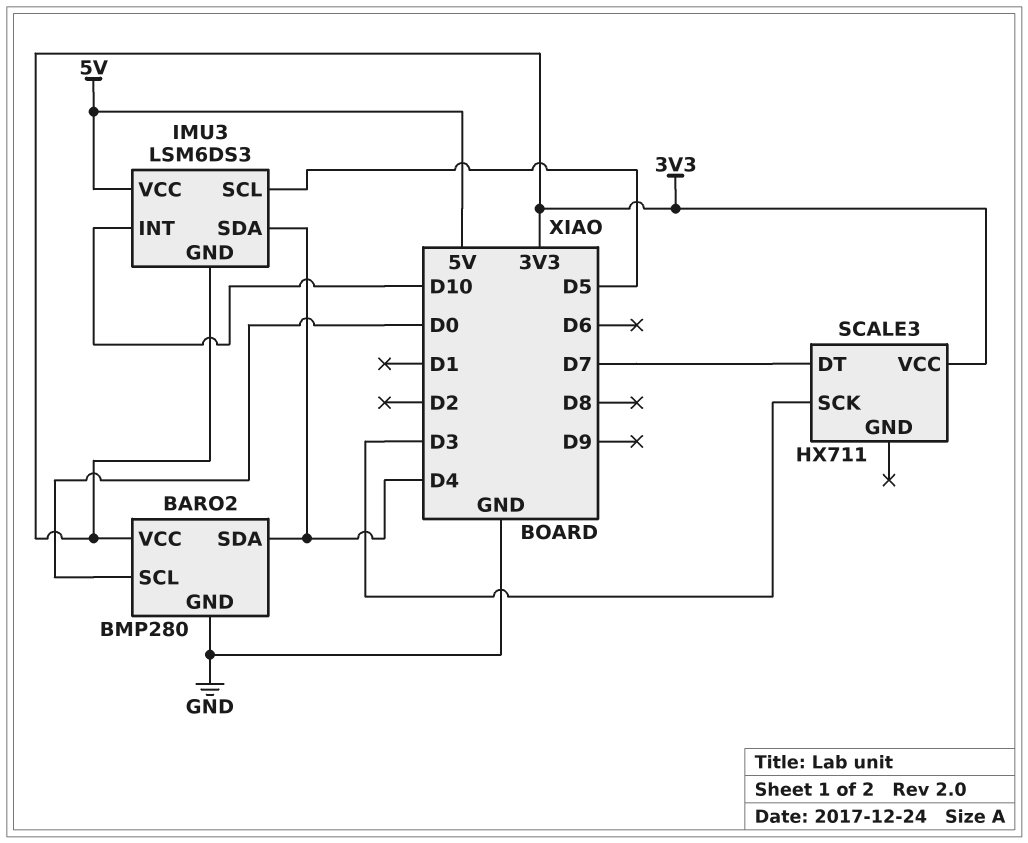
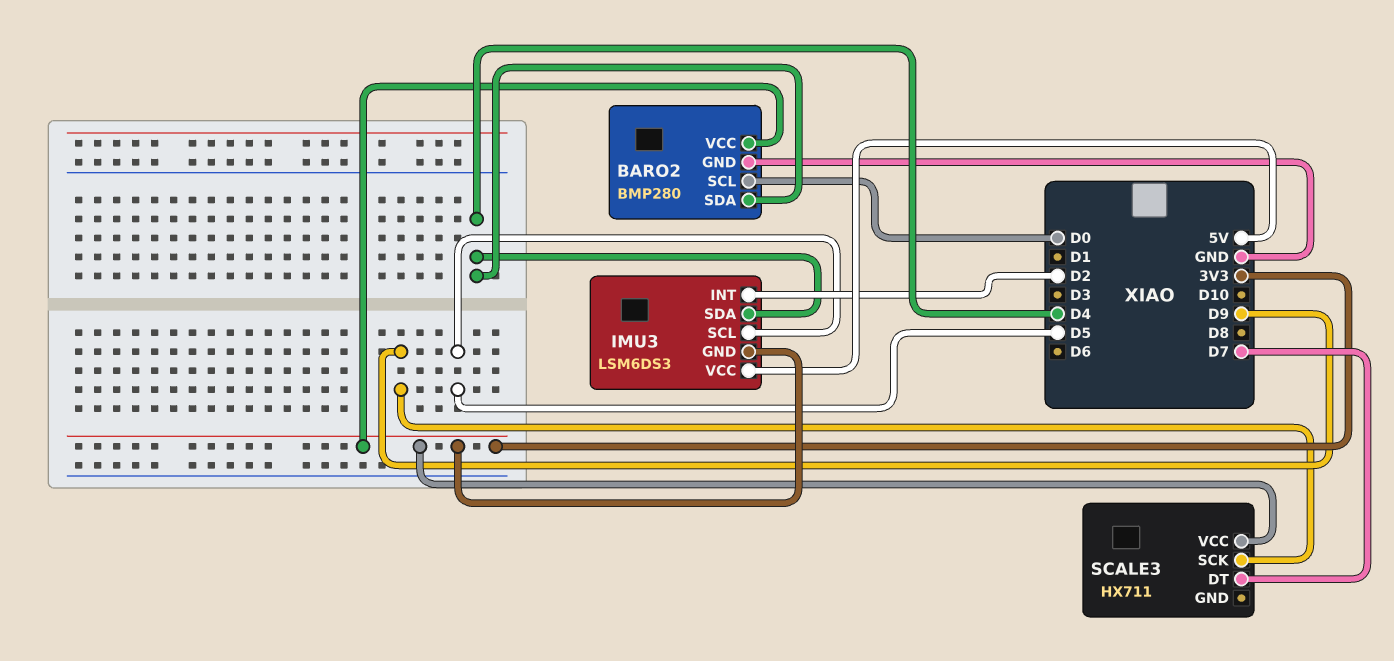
IMU3 pin INT: D10 -> D2
SCALE3 pin SCK: D3 -> D9

